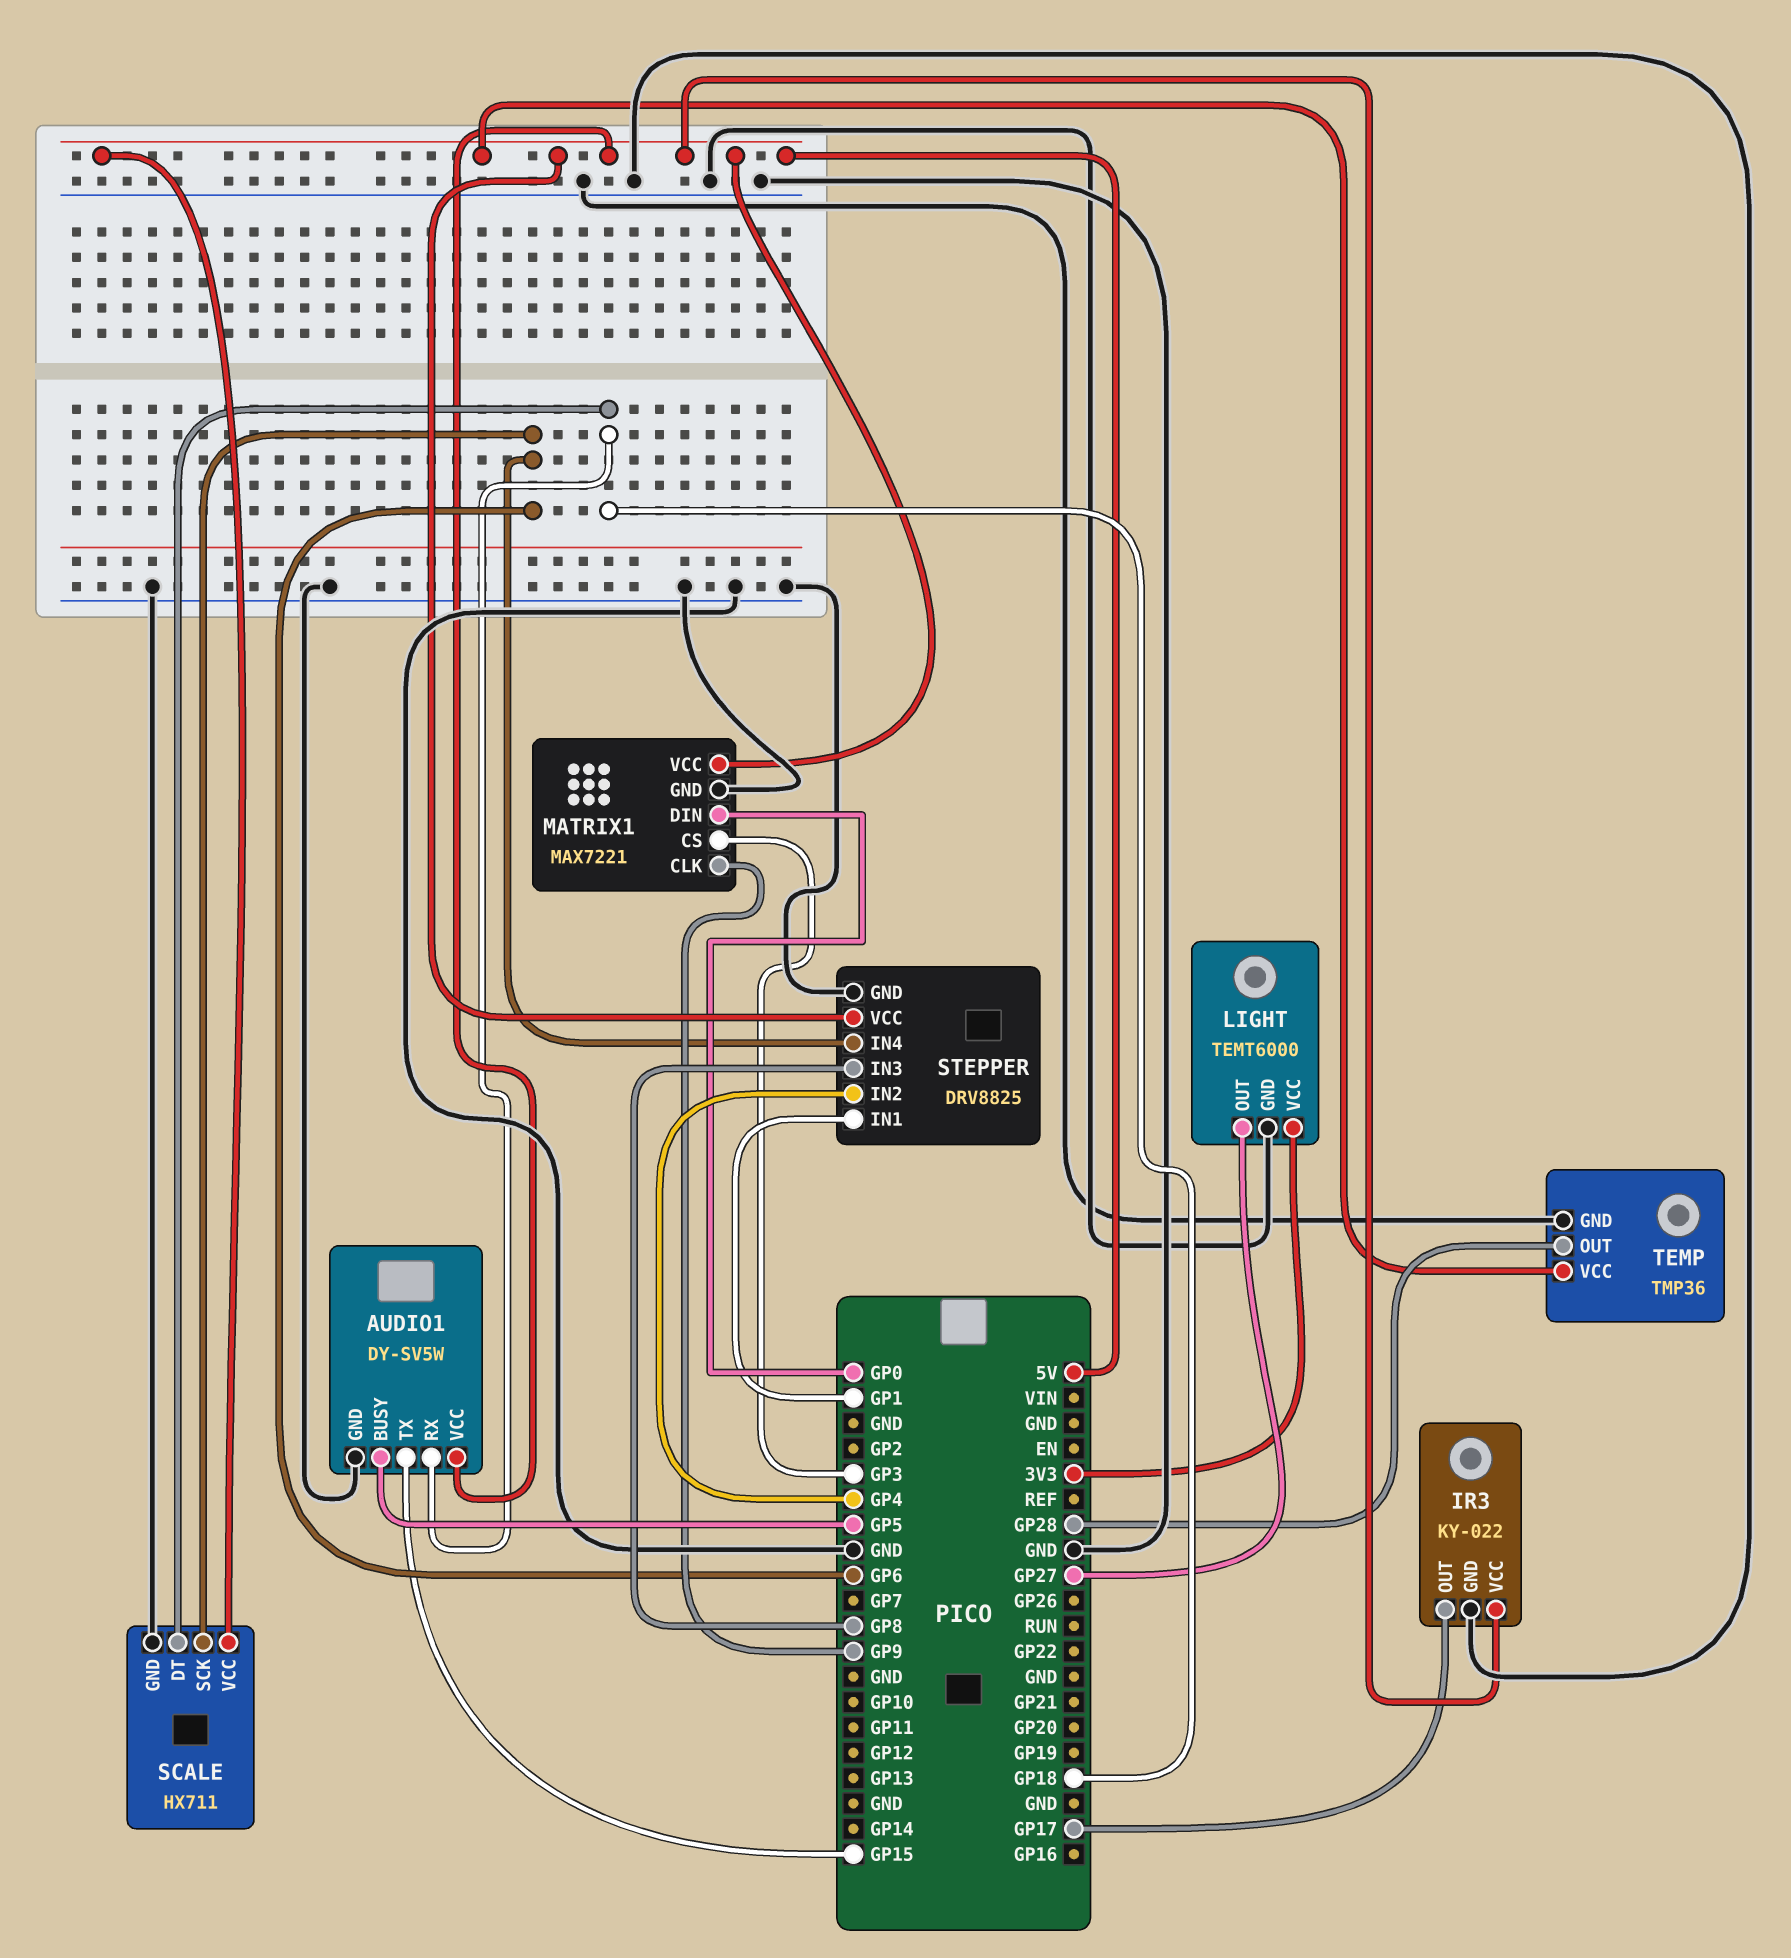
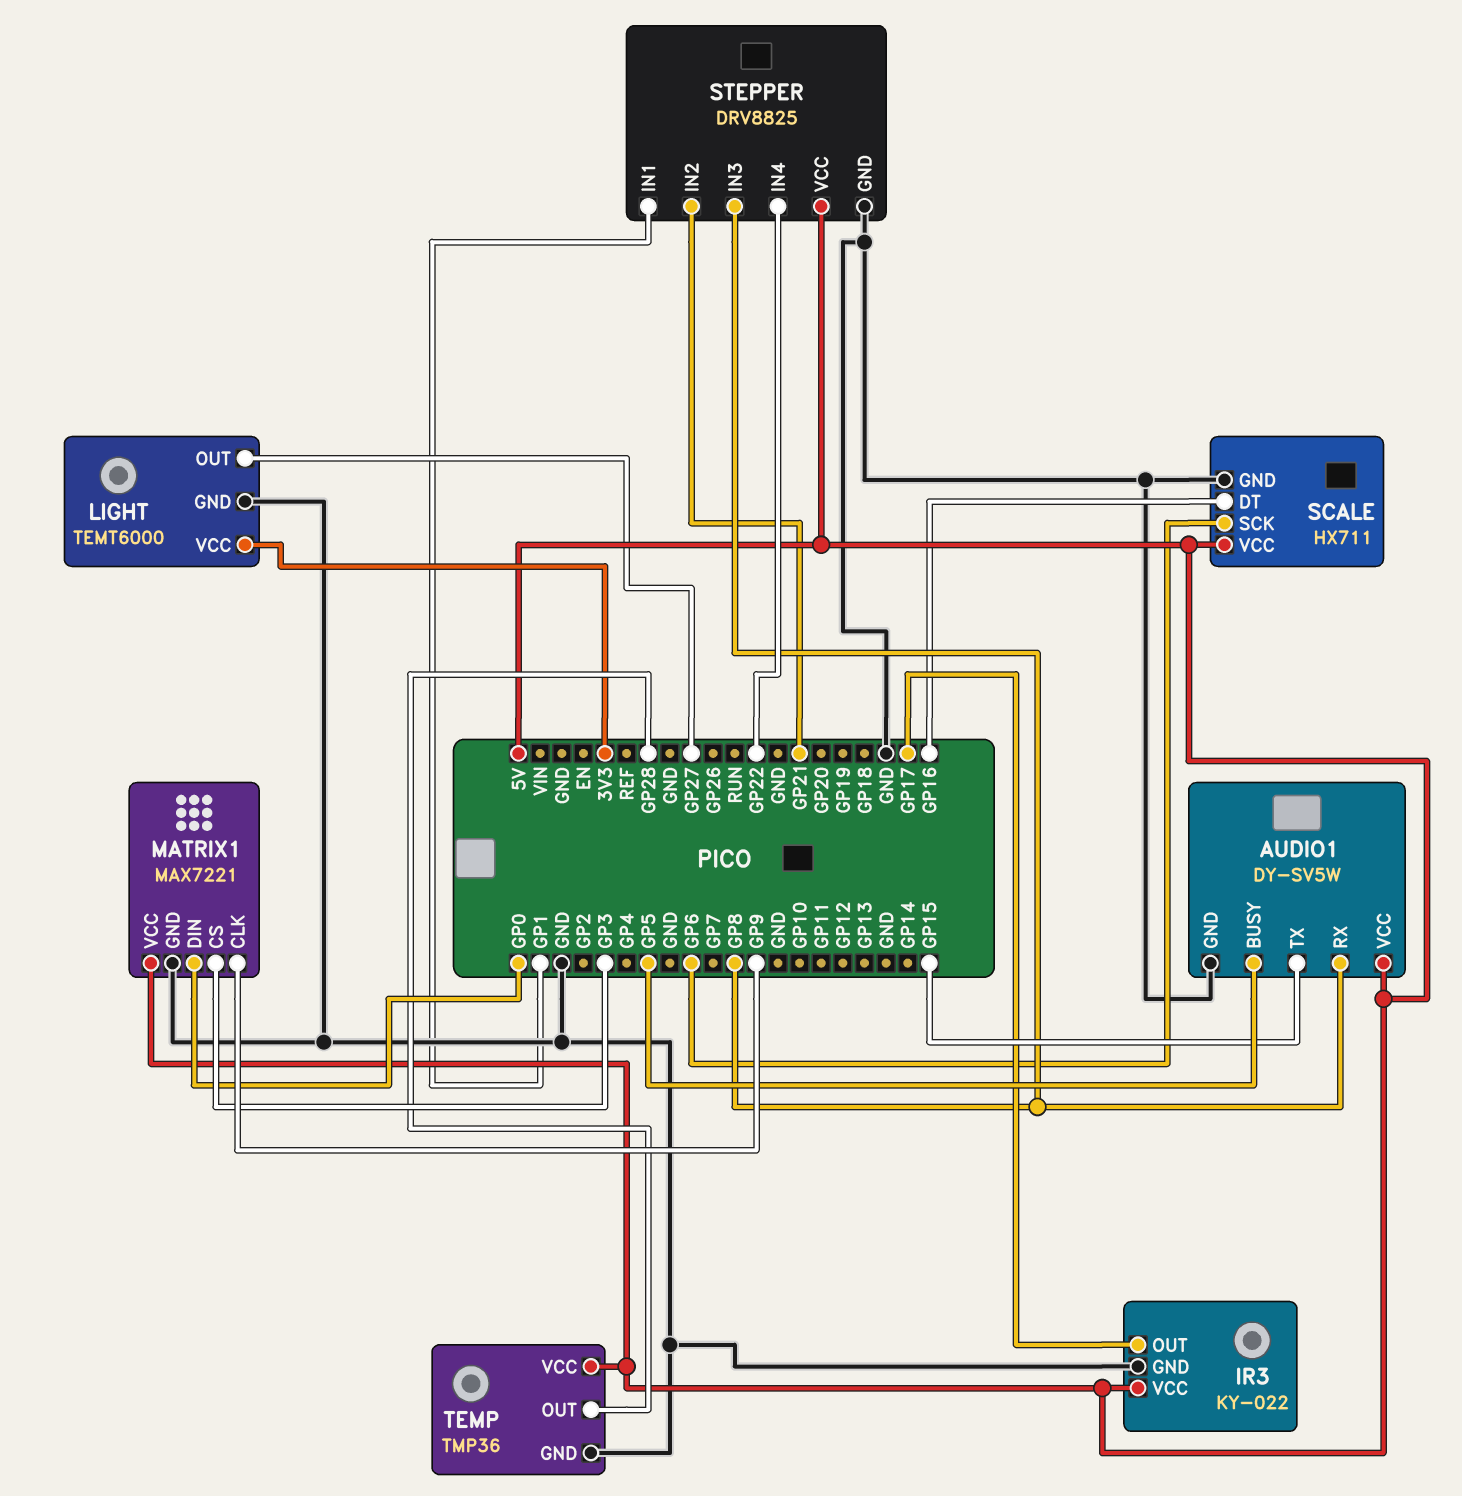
AUDIO1 pin RX: GP18 -> GP8
SCALE pin DT: GP18 -> GP16
STEPPER pin IN2: GP4 -> GP21
STEPPER pin IN4: GP6 -> GP22

